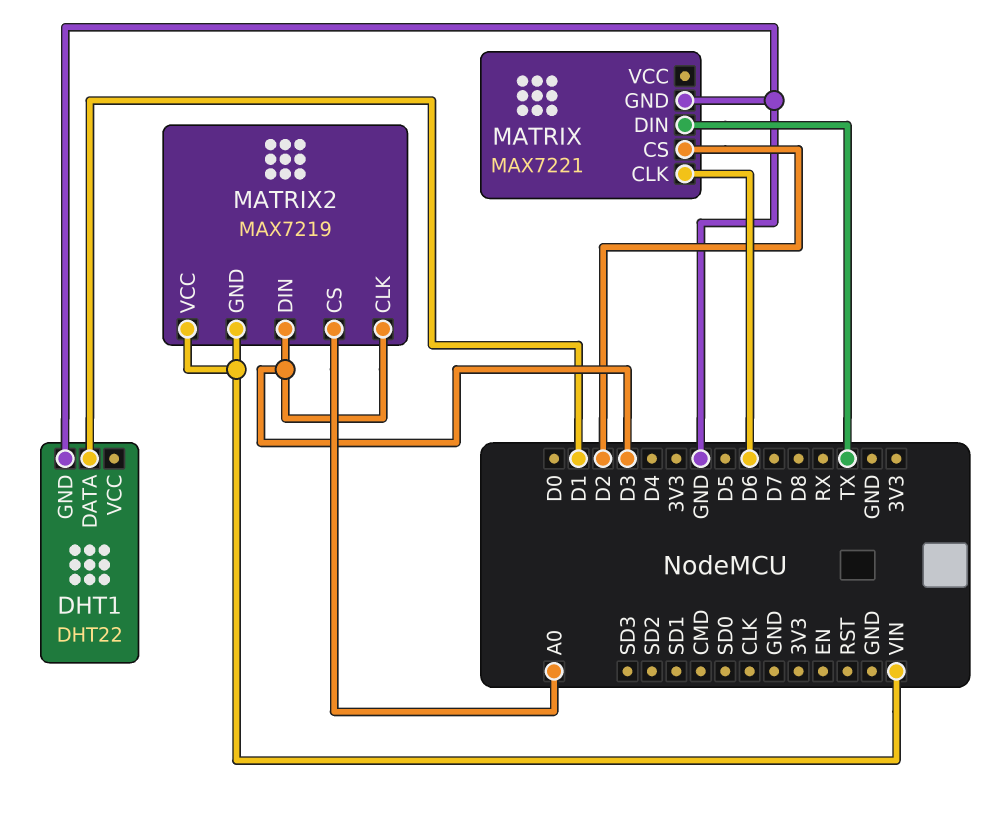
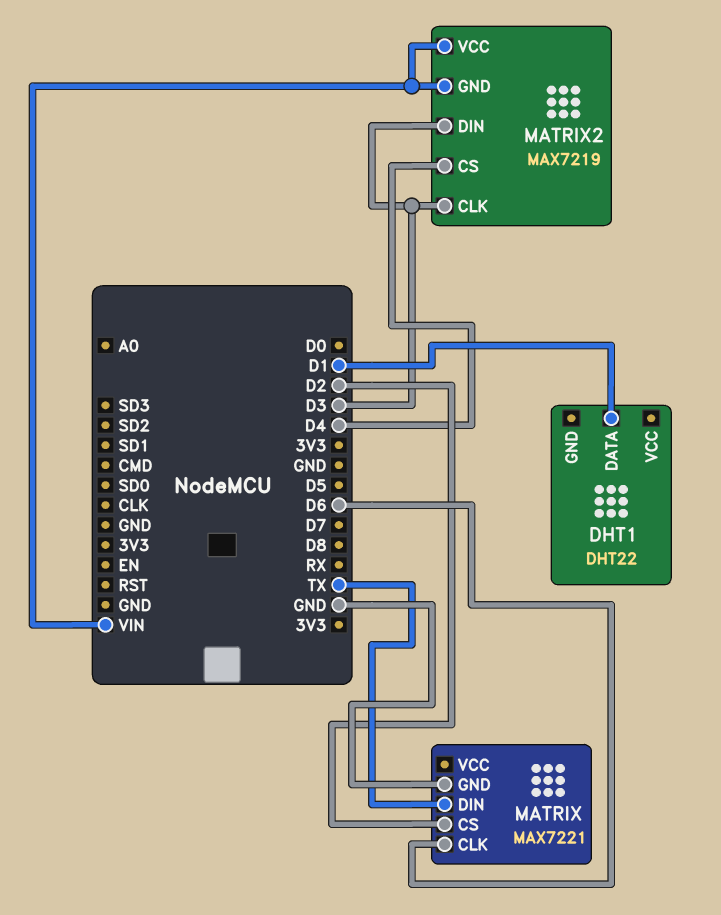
DHT1 pin GND: GND -> none
MATRIX2 pin CS: A0 -> D4

